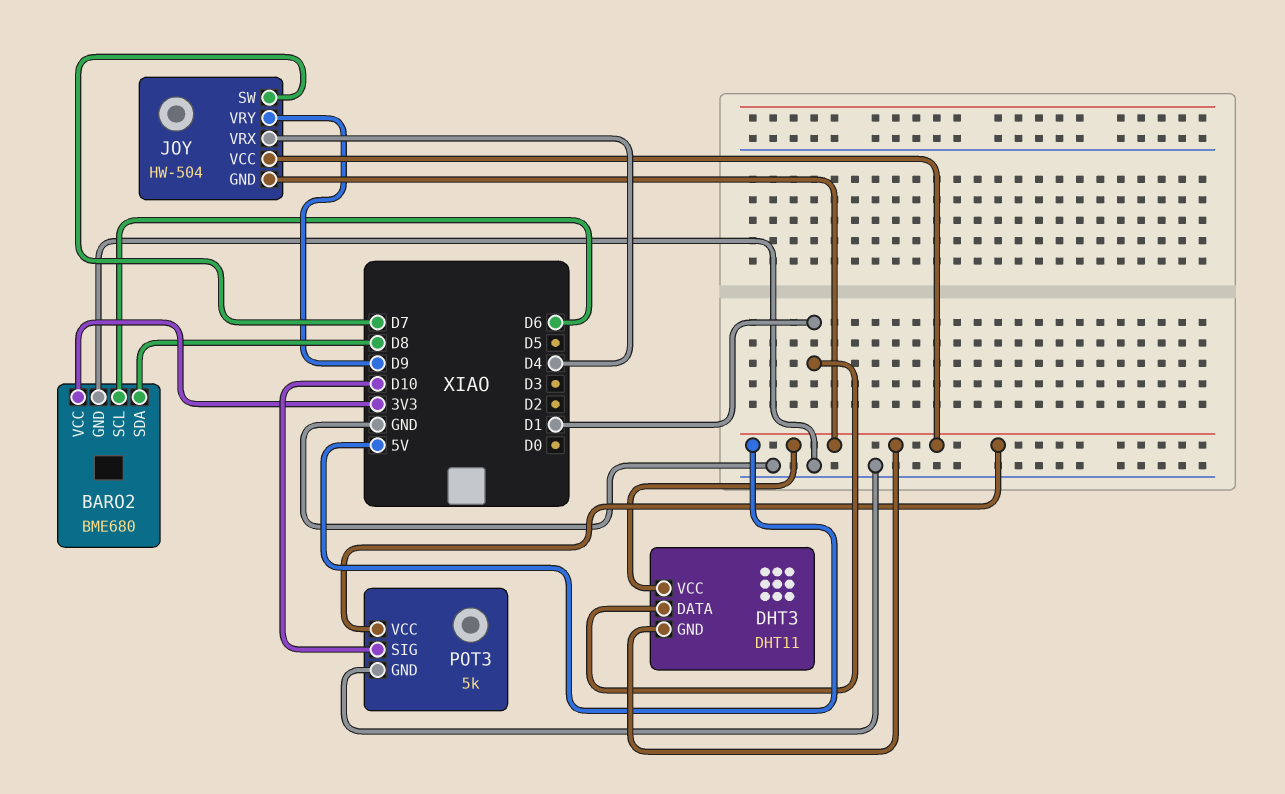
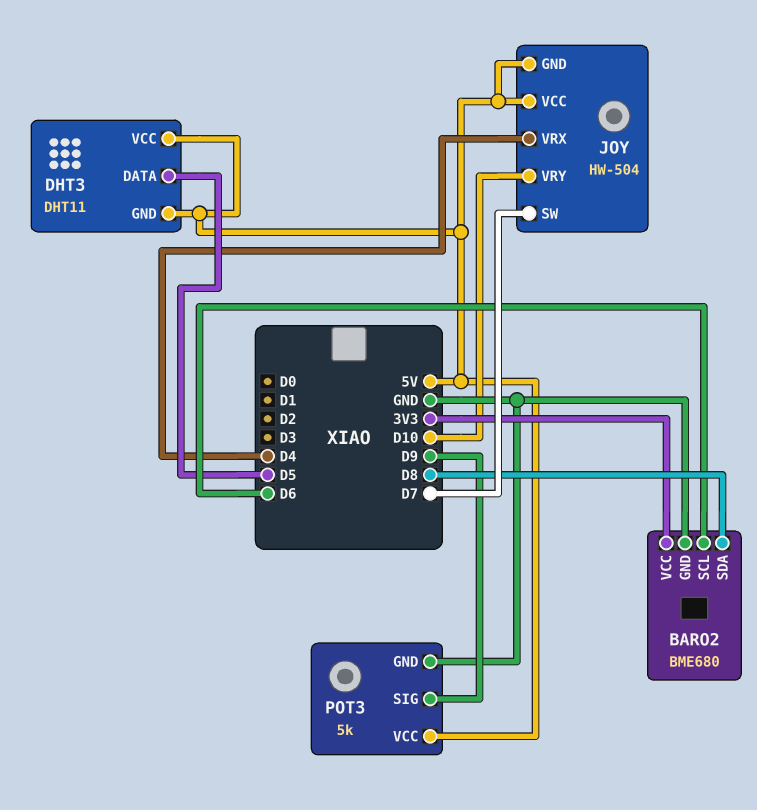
DHT3 pin DATA: D1 -> D5
JOY pin VRY: D9 -> D10
POT3 pin SIG: D10 -> D9

